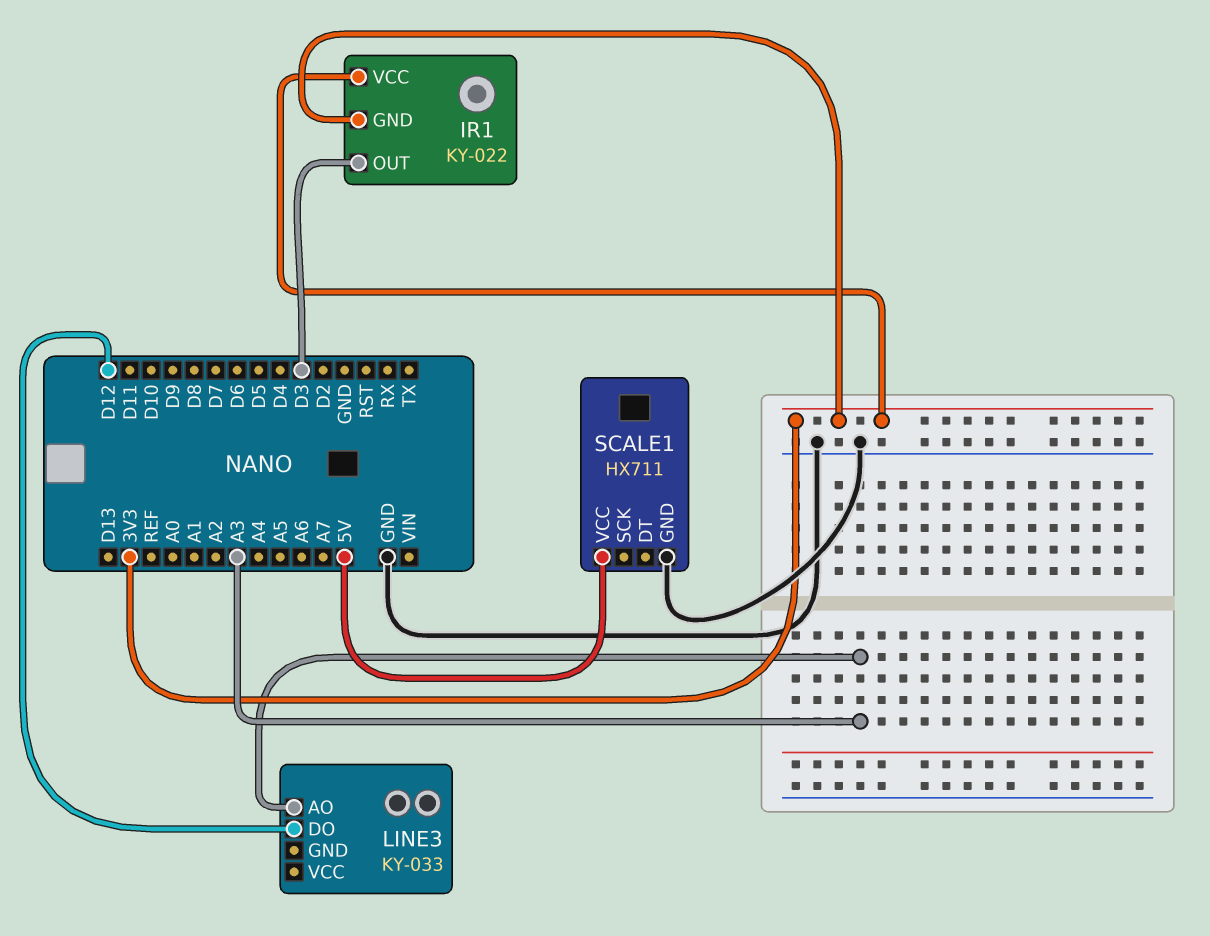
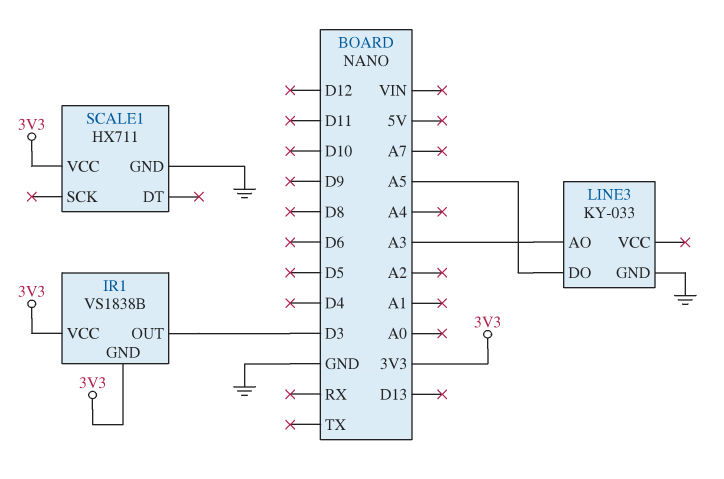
IR1: KY-022 -> VS1838B
LINE3 pin DO: D12 -> A5
LINE3 pin GND: none -> GND
SCALE1 pin VCC: 5V -> 3V3

